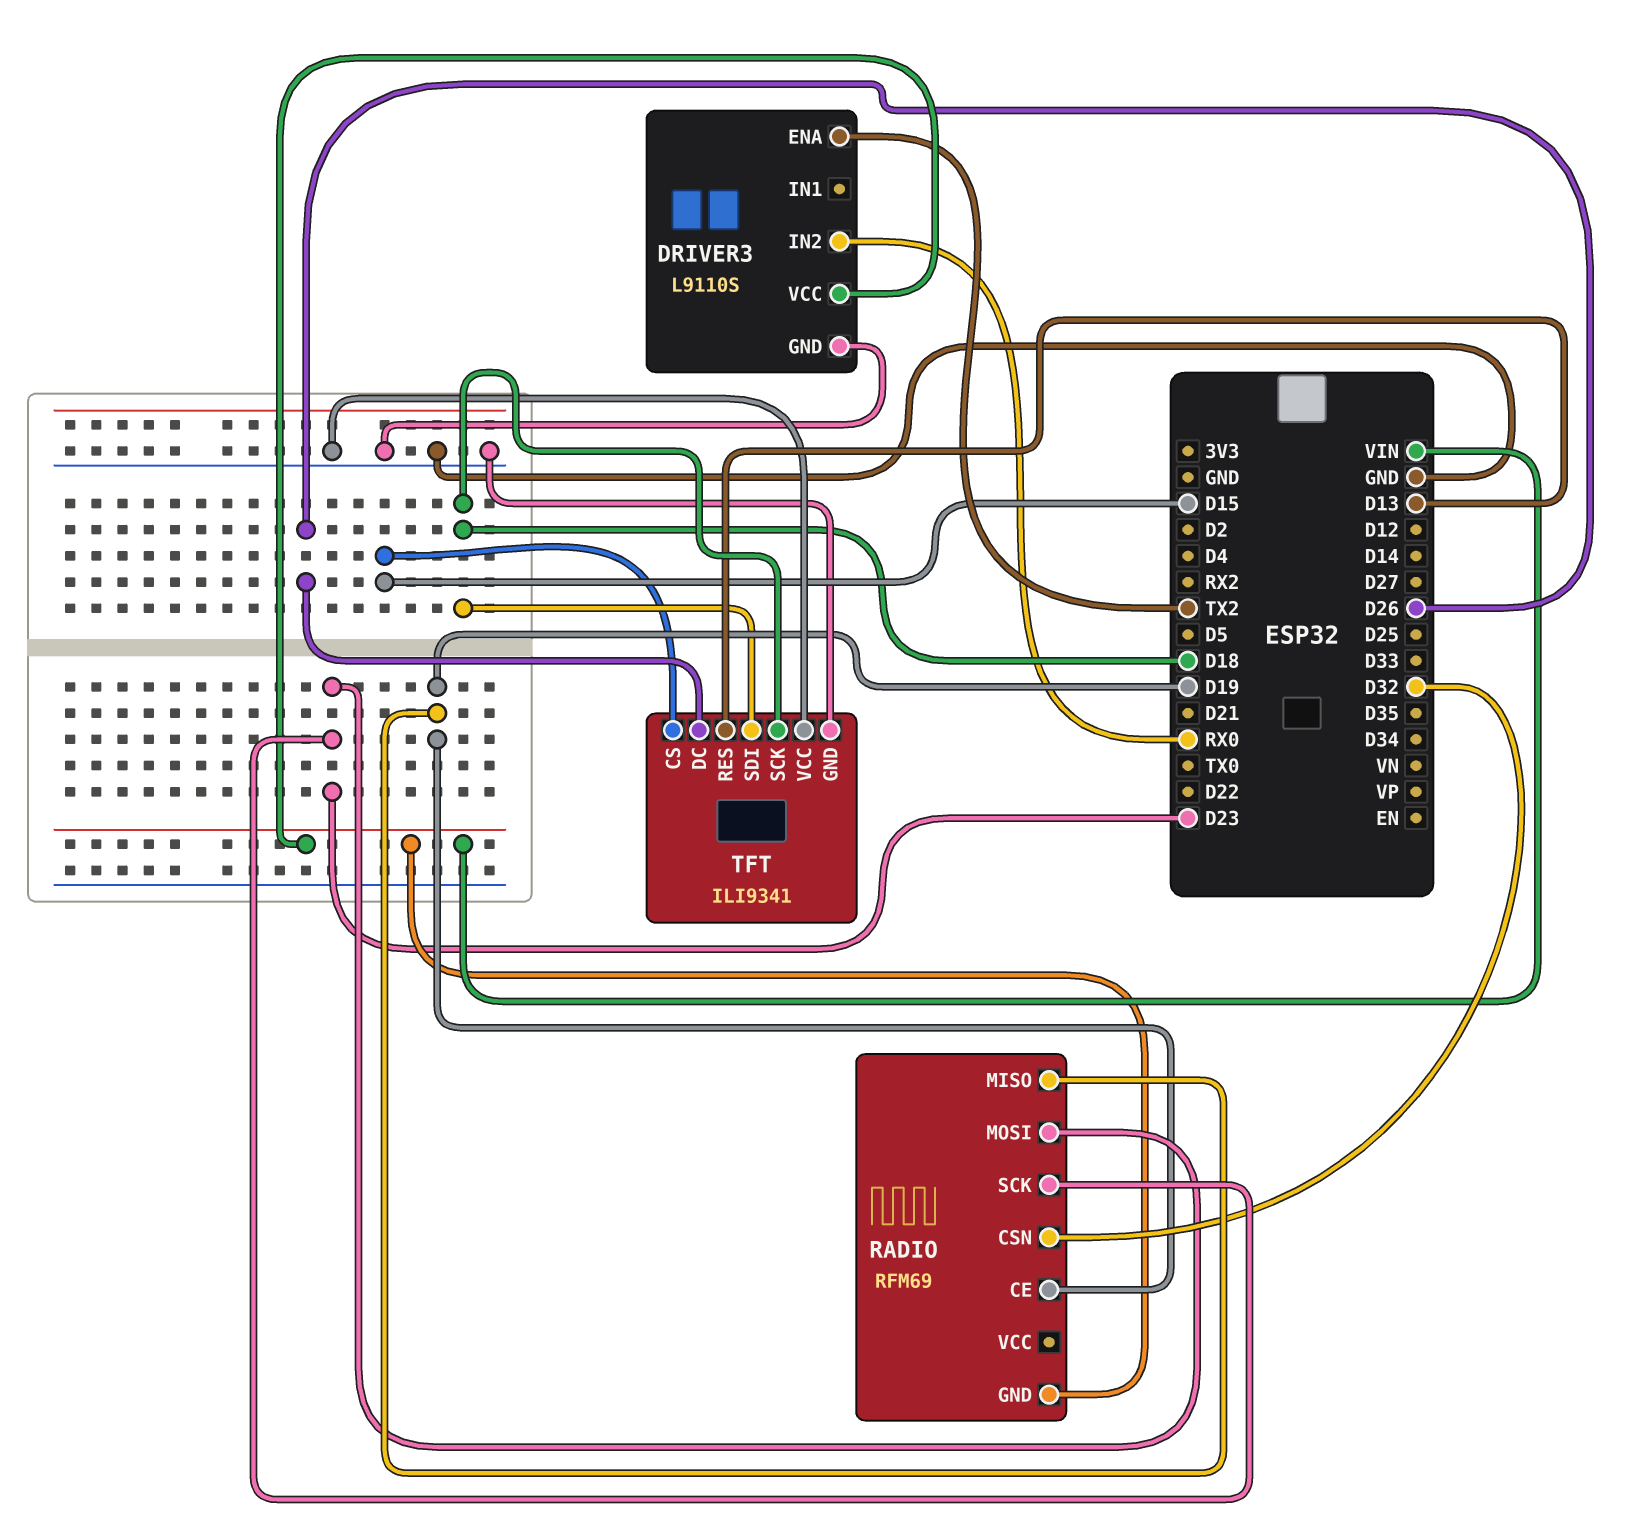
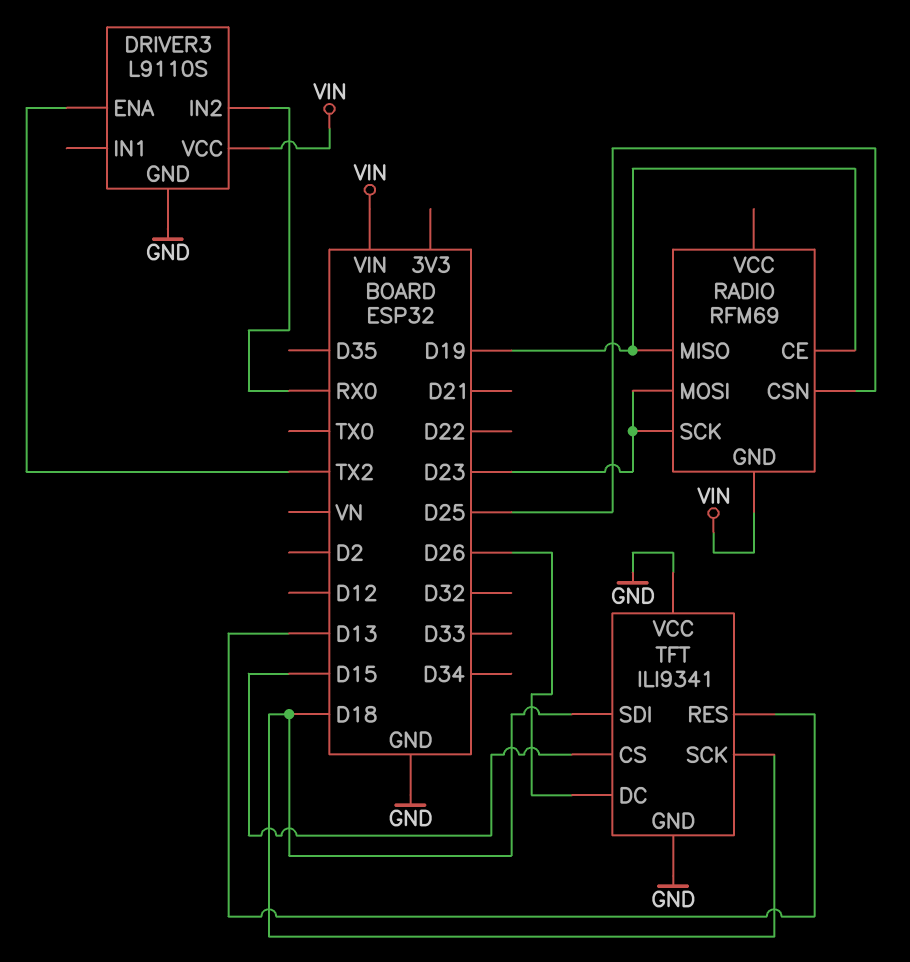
RADIO pin CSN: D32 -> D25

